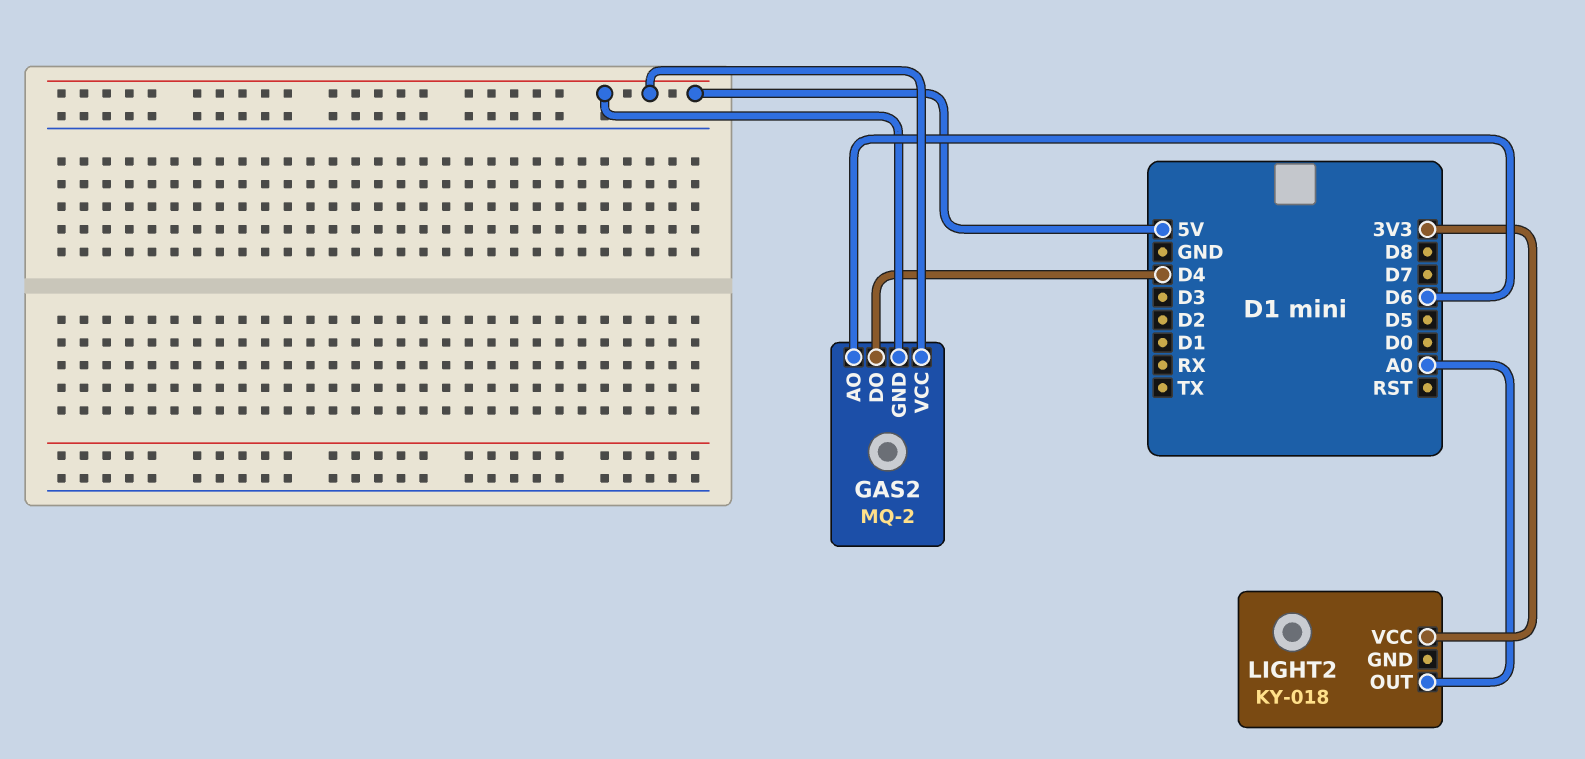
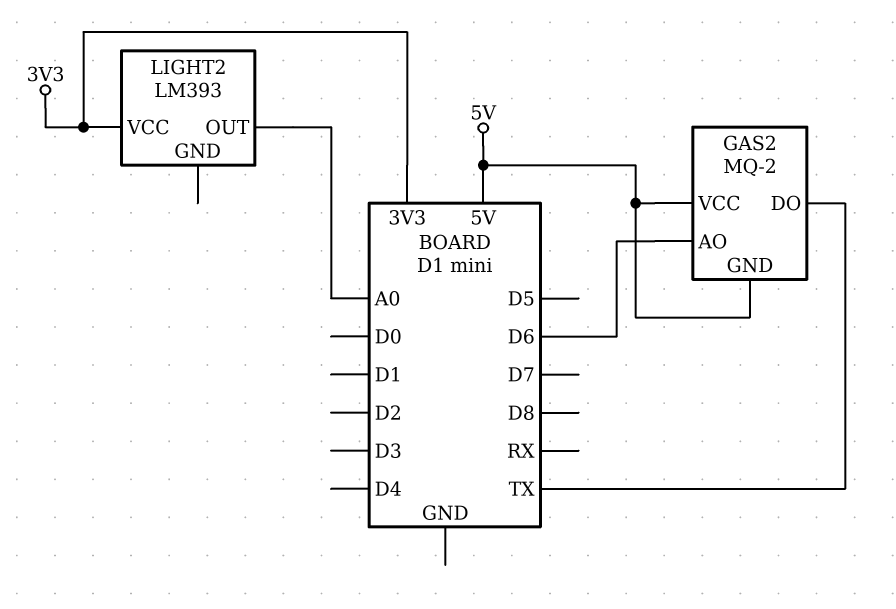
GAS2 pin DO: D4 -> TX
LIGHT2: KY-018 -> LM393

